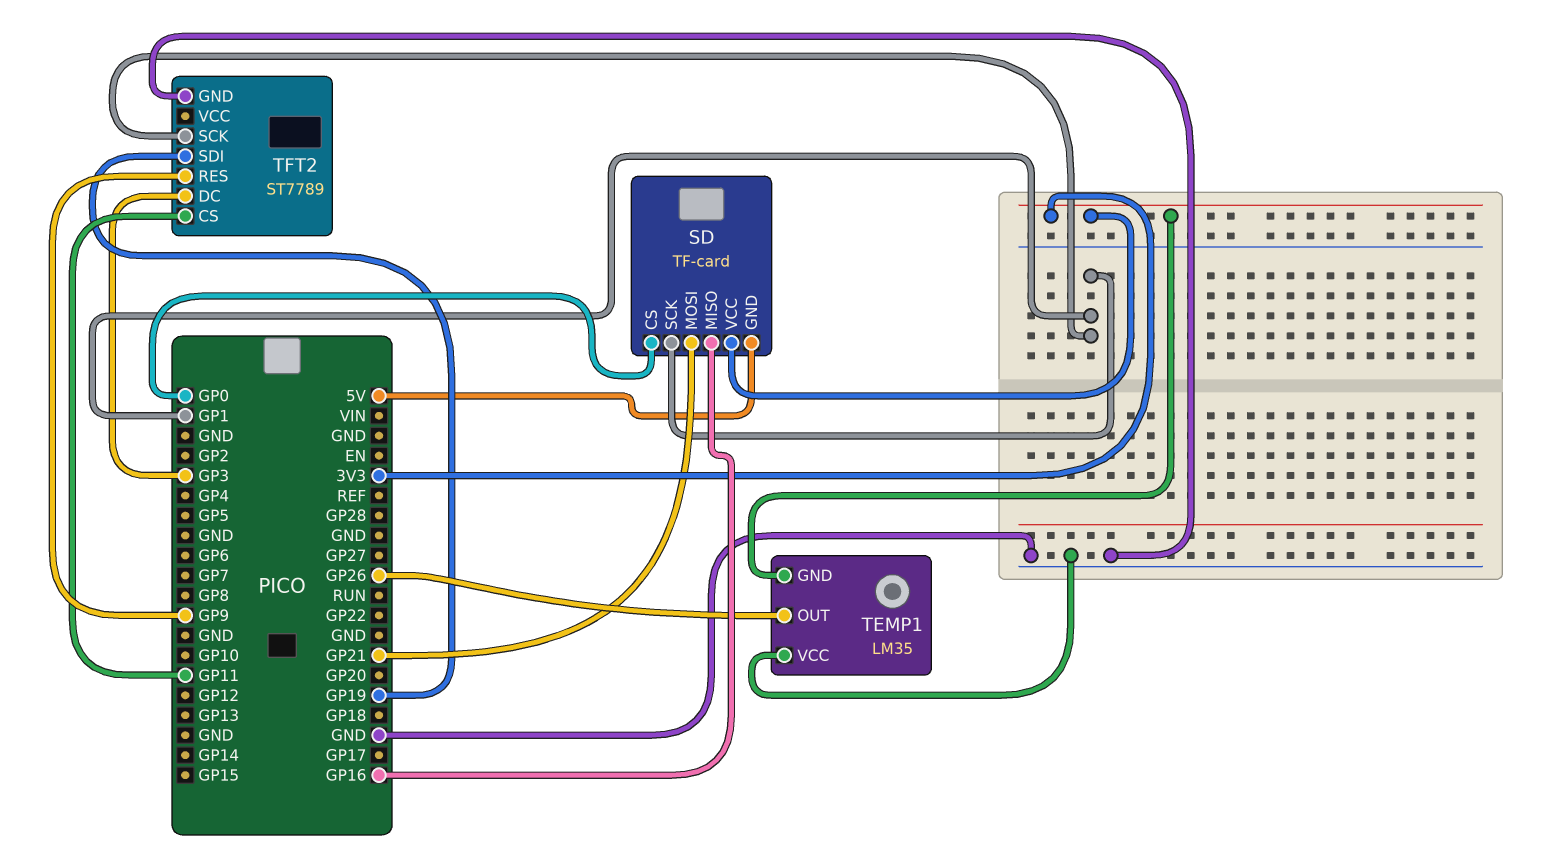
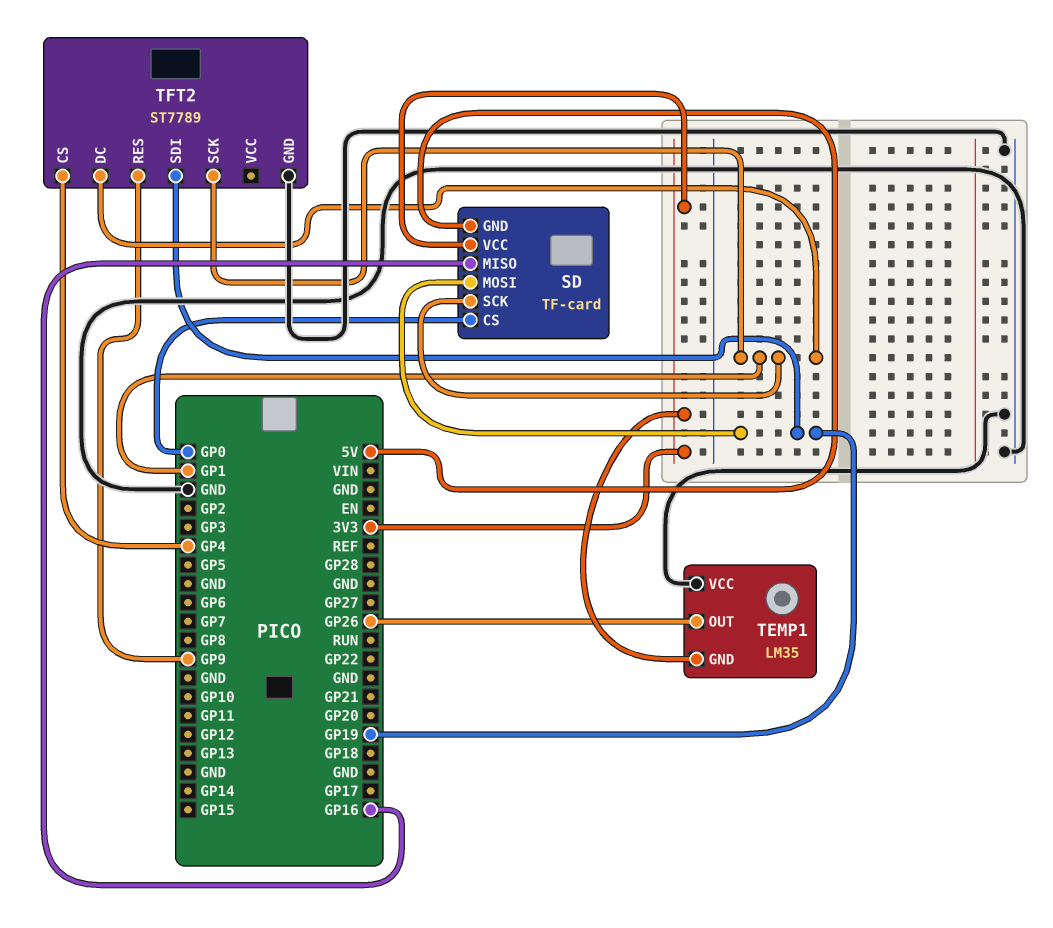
SD pin MOSI: GP21 -> GP19
TFT2 pin CS: GP11 -> GP4
TFT2 pin DC: GP3 -> GP1

